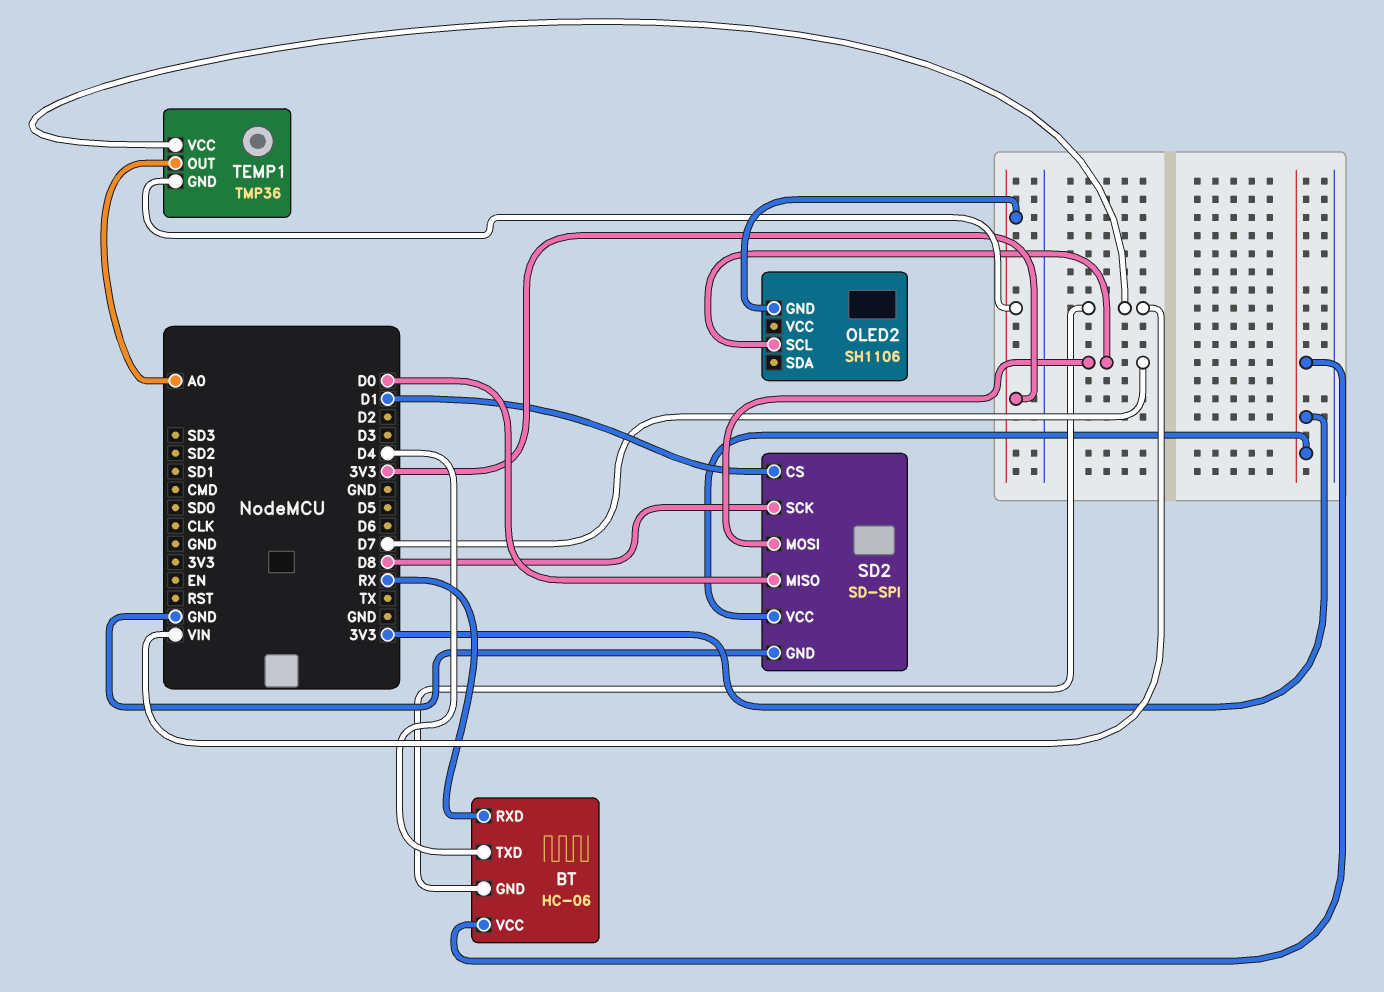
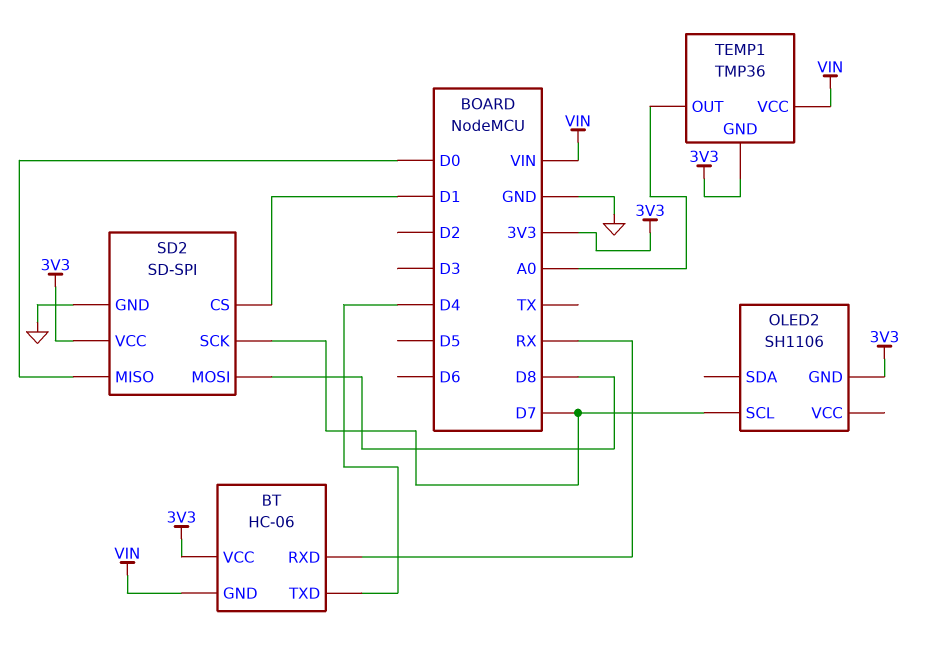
SD2 pin MOSI: D7 -> D8
SD2 pin SCK: D8 -> D7

